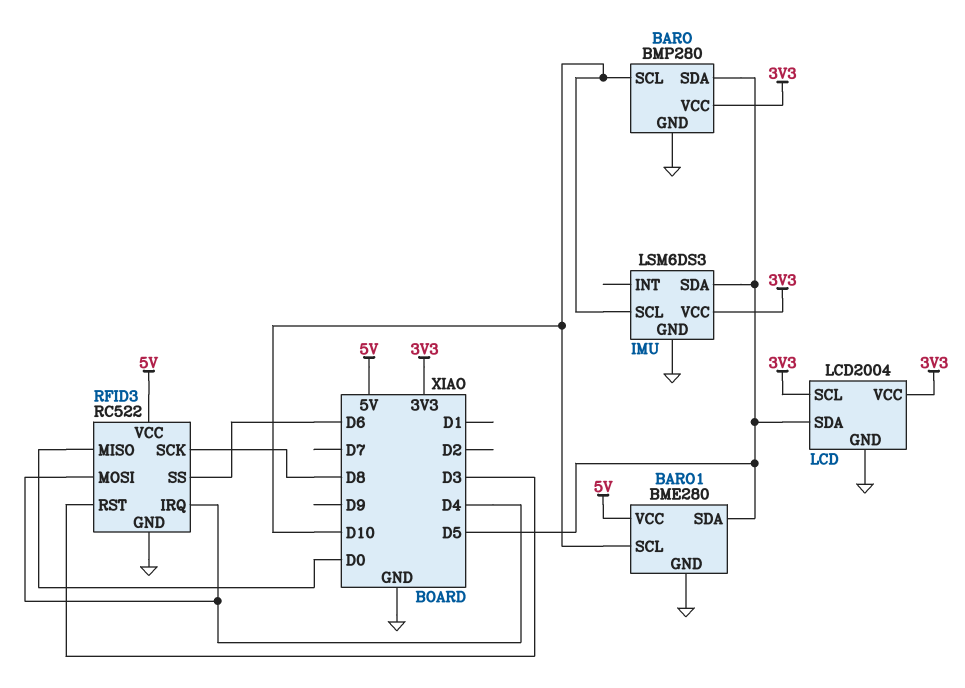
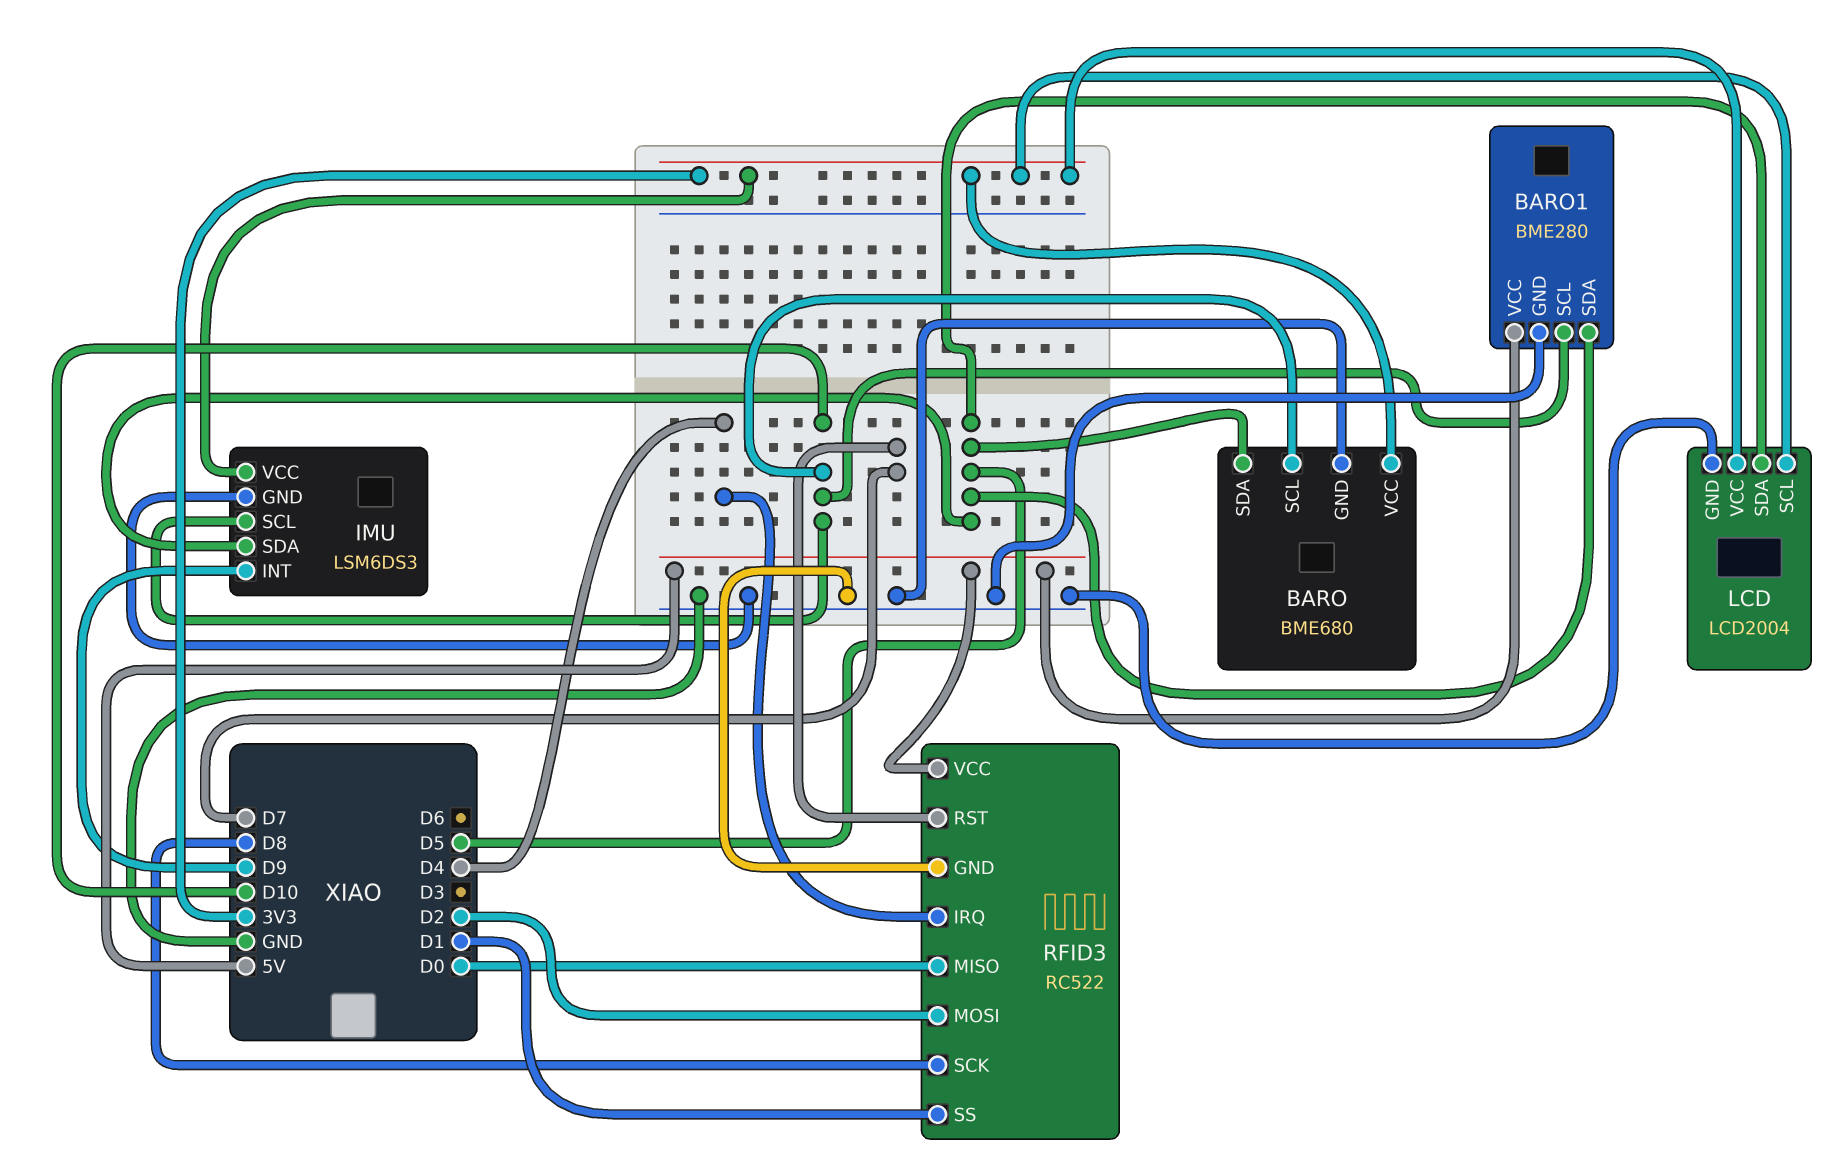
BARO: BMP280 -> BME680
IMU pin INT: none -> D9
RFID3 pin MOSI: D4 -> D2
RFID3 pin RST: D3 -> D7
RFID3 pin SS: D6 -> D1

